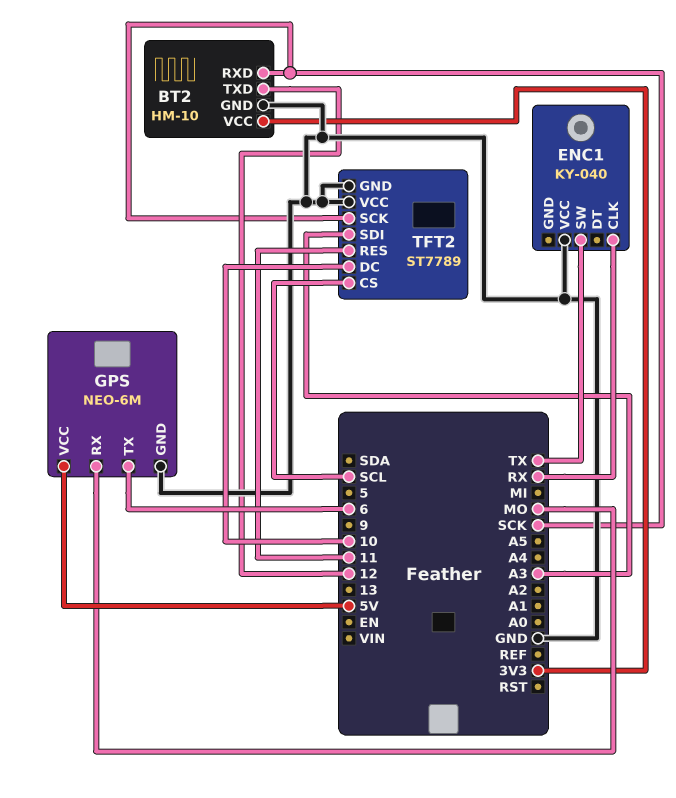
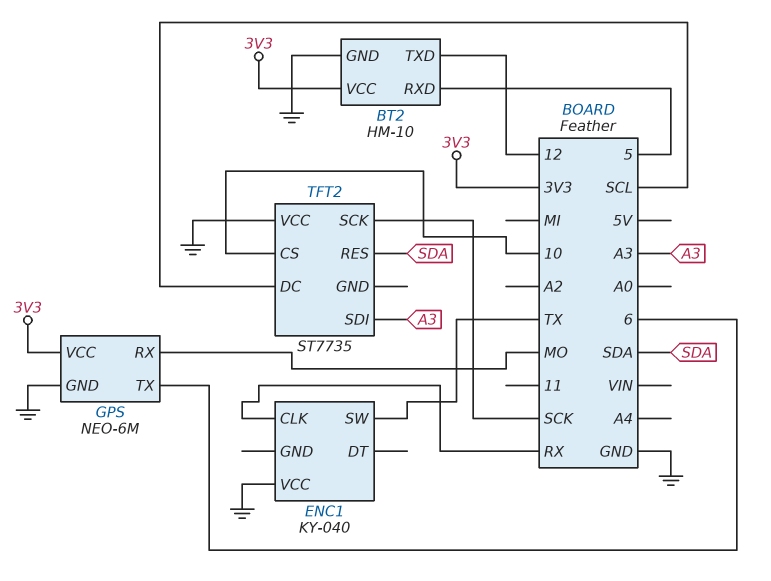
BT2 pin RXD: SCK -> 5
GPS pin VCC: 5V -> 3V3
TFT2: ST7789 -> ST7735
TFT2 pin CS: SCL -> 10
TFT2 pin DC: 10 -> SCL
TFT2 pin GND: GND -> none
TFT2 pin RES: 11 -> SDA

